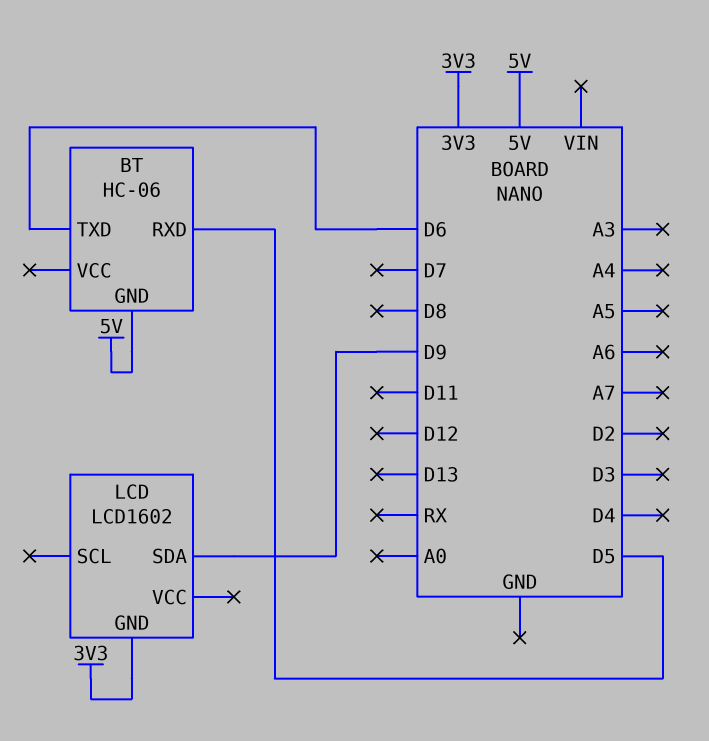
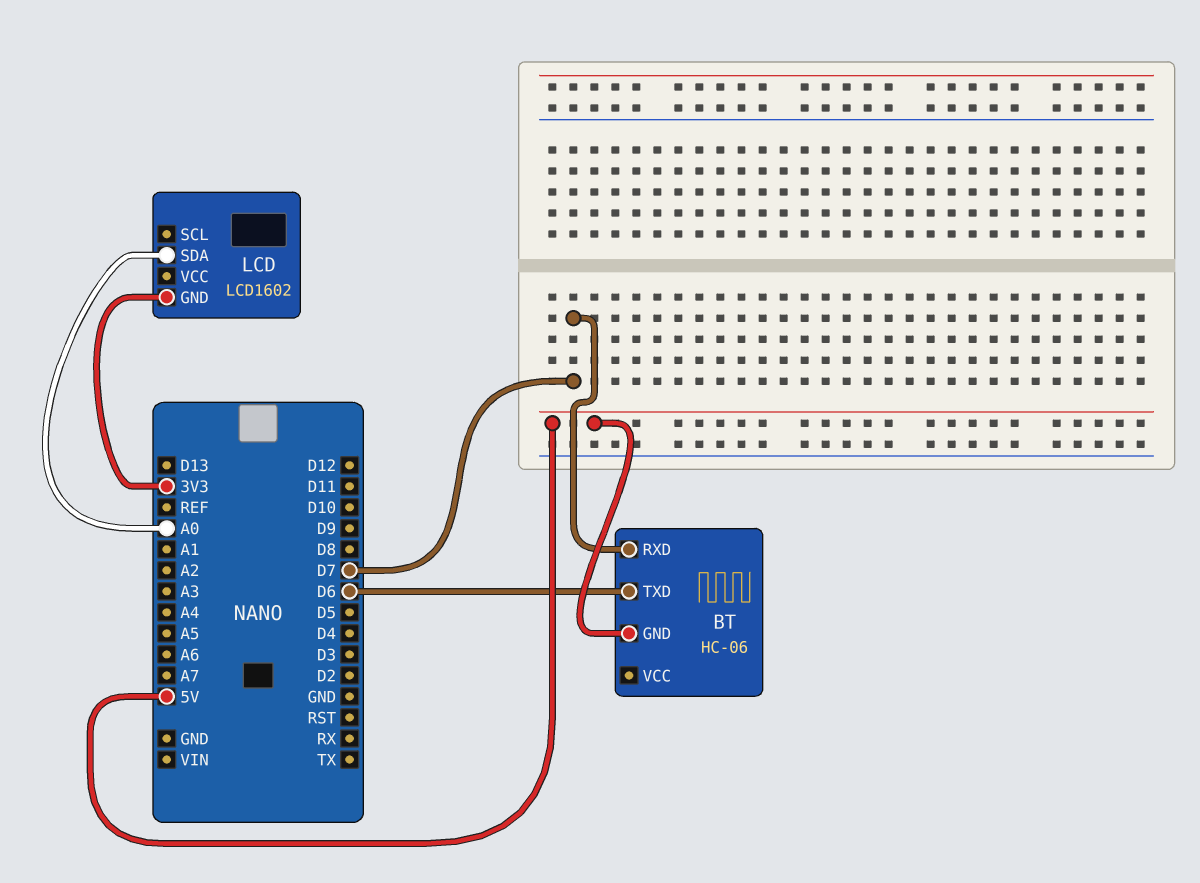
BT pin RXD: D5 -> D7
LCD pin SDA: D9 -> A0

